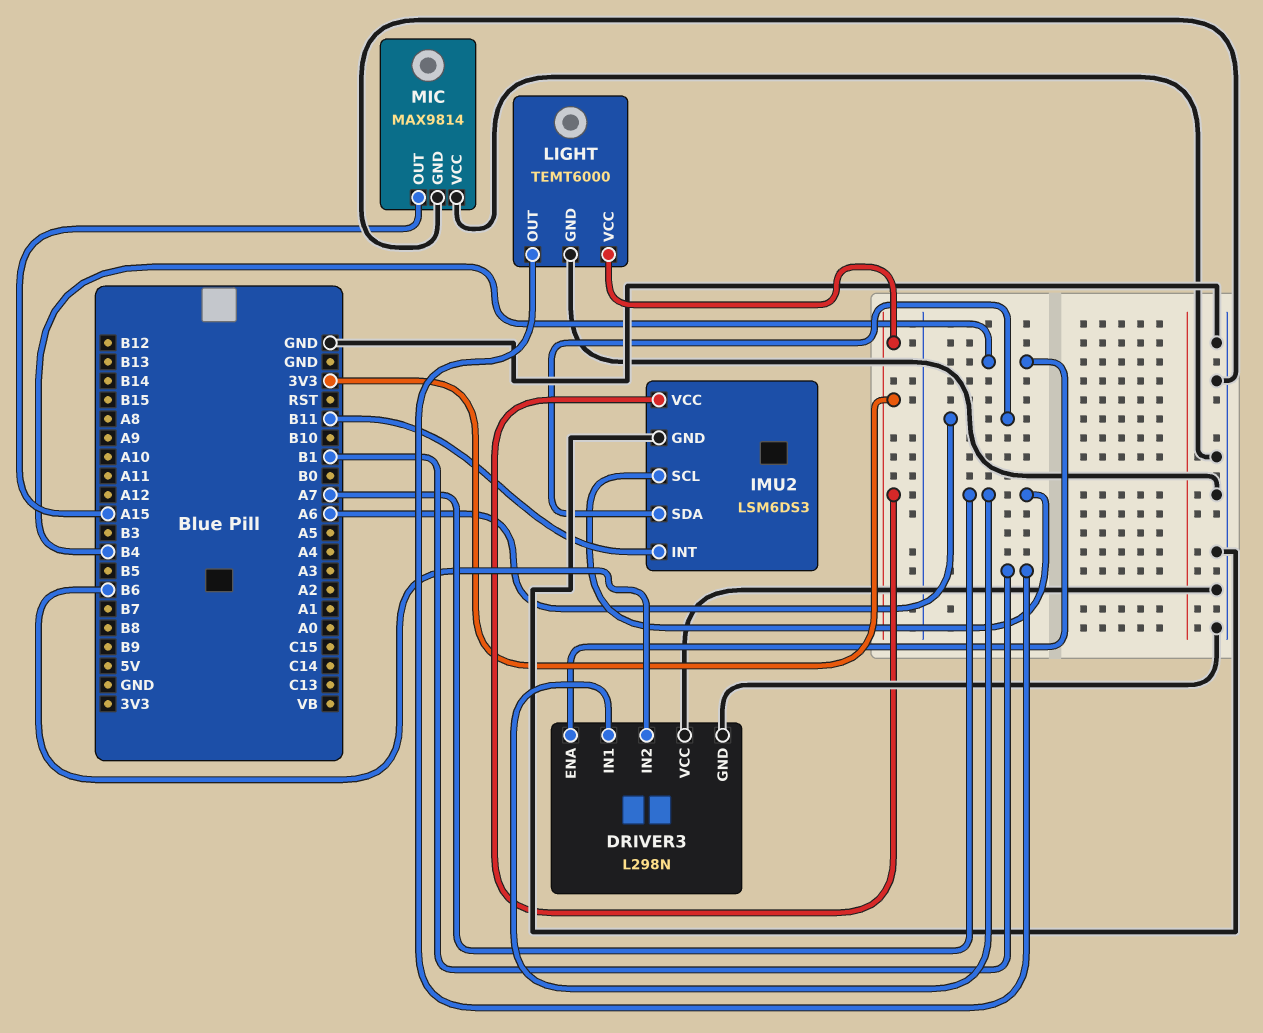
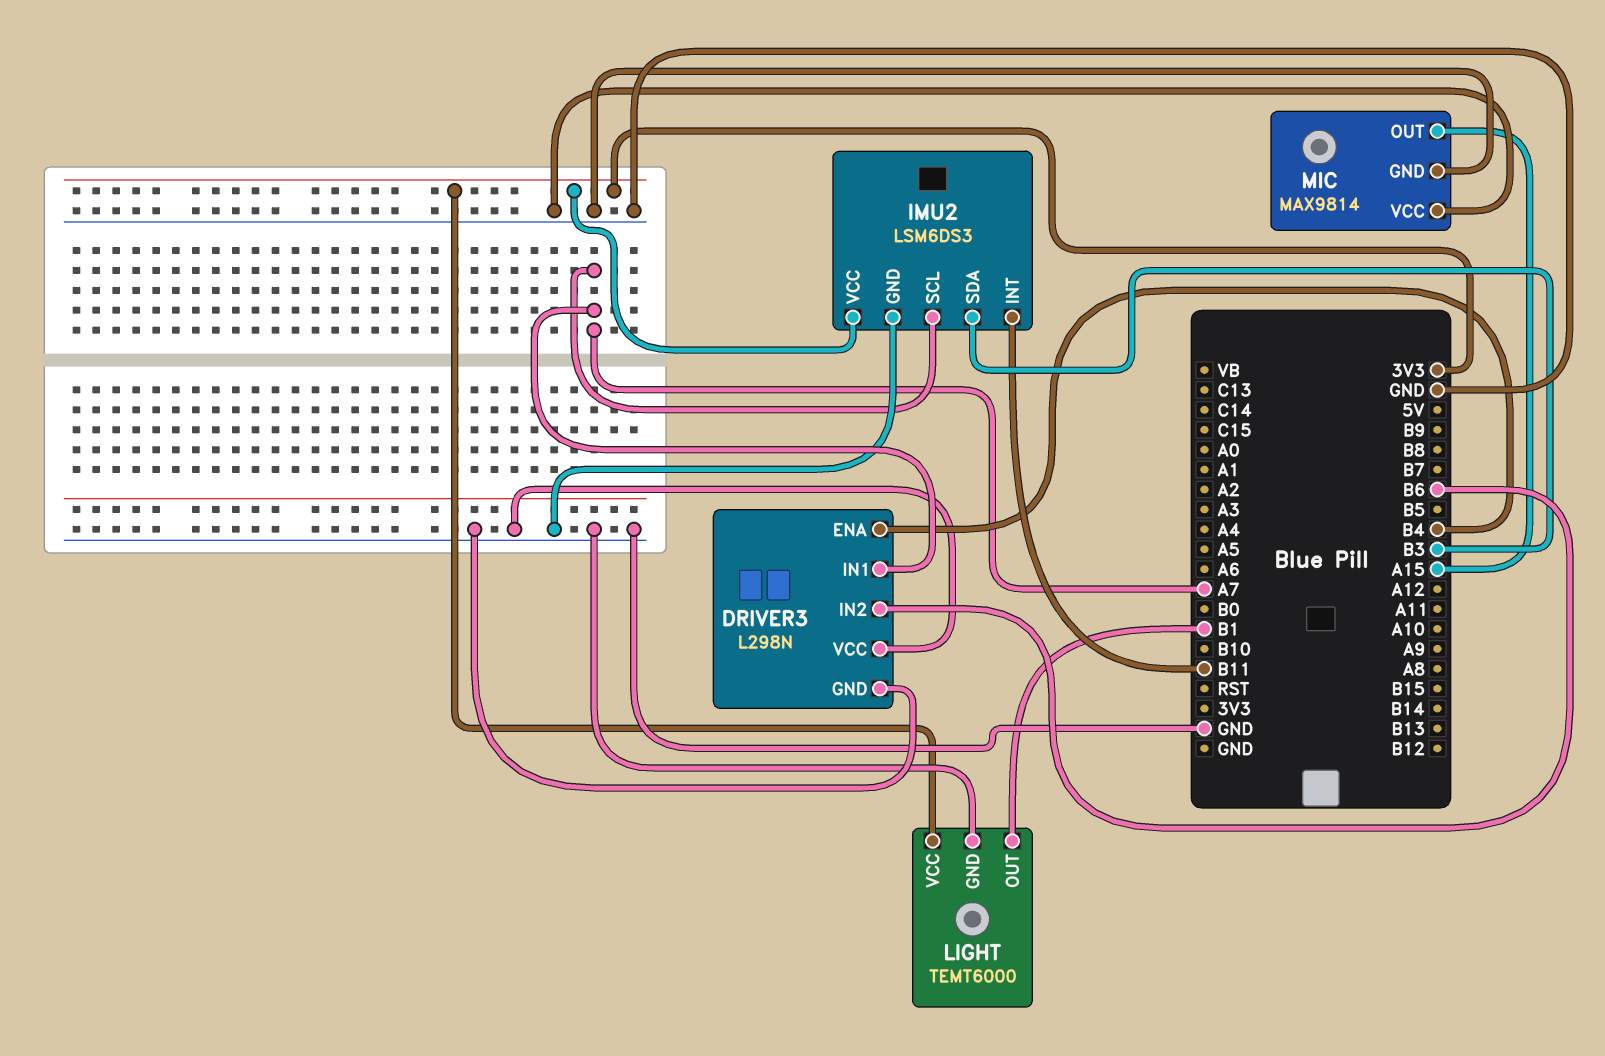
IMU2 pin SDA: A6 -> B3

